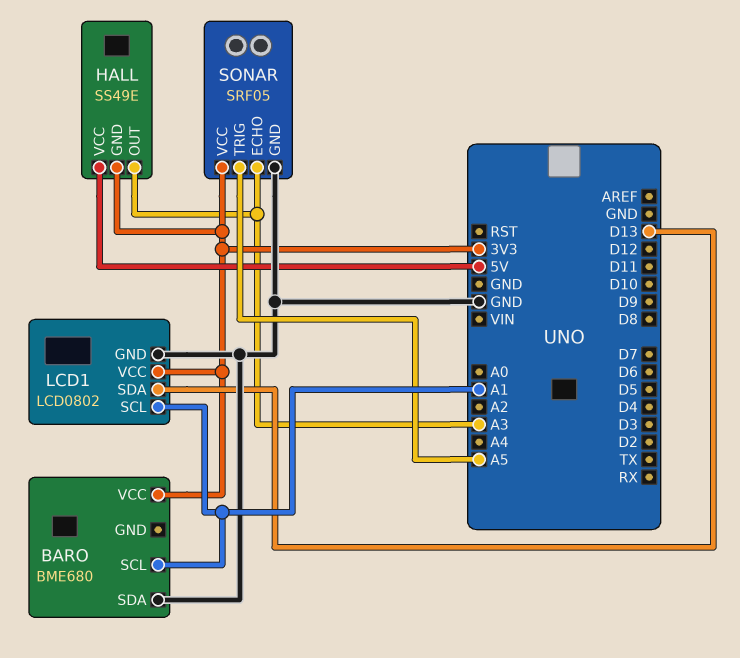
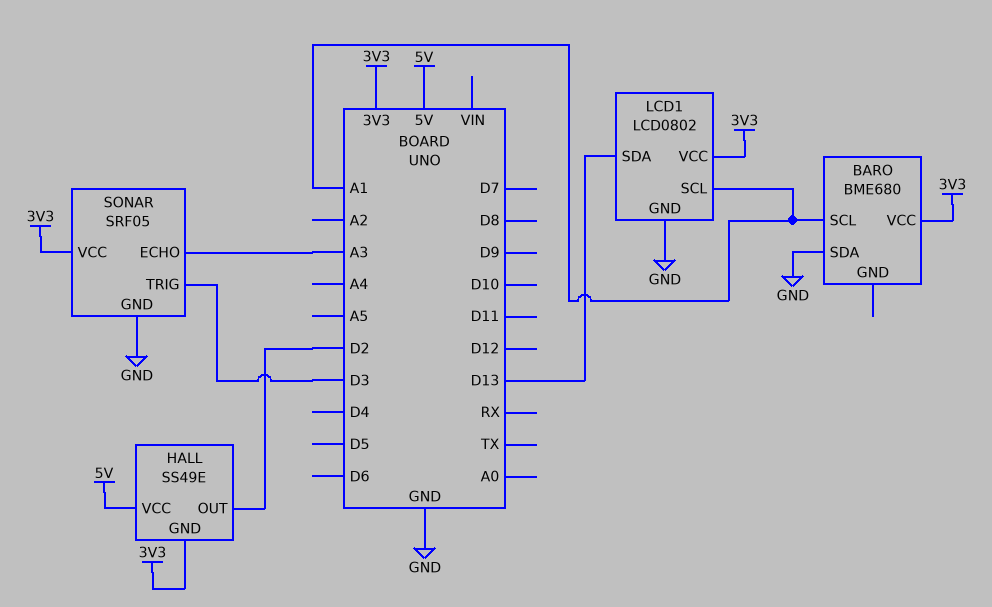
HALL pin OUT: A3 -> D2
SONAR pin TRIG: A5 -> D3

